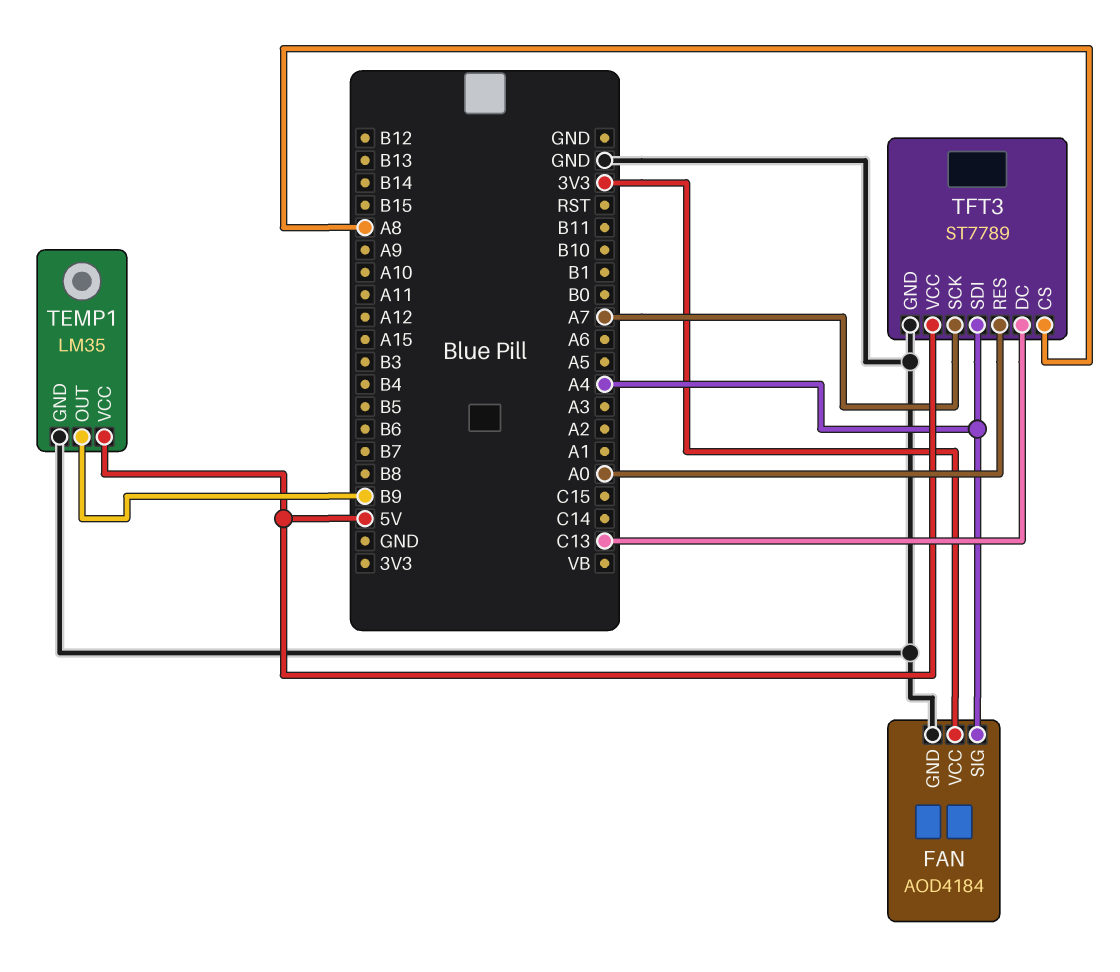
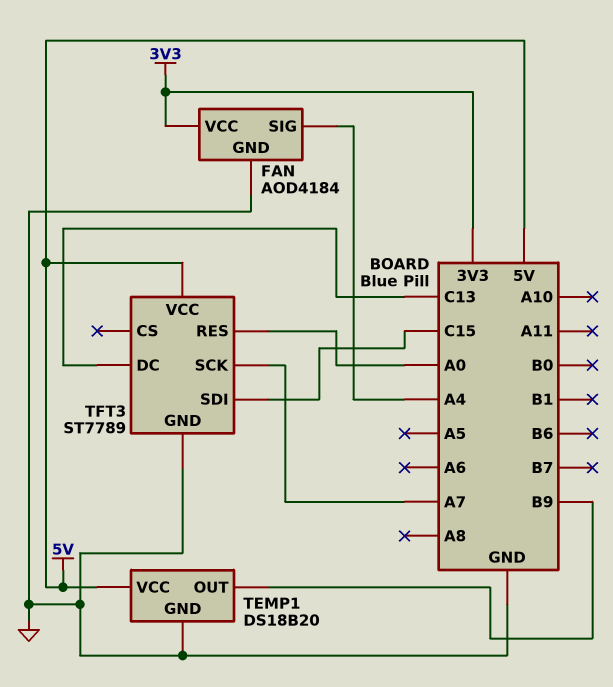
TEMP1: LM35 -> DS18B20
TFT3 pin CS: A8 -> none
TFT3 pin SDI: A4 -> C15

